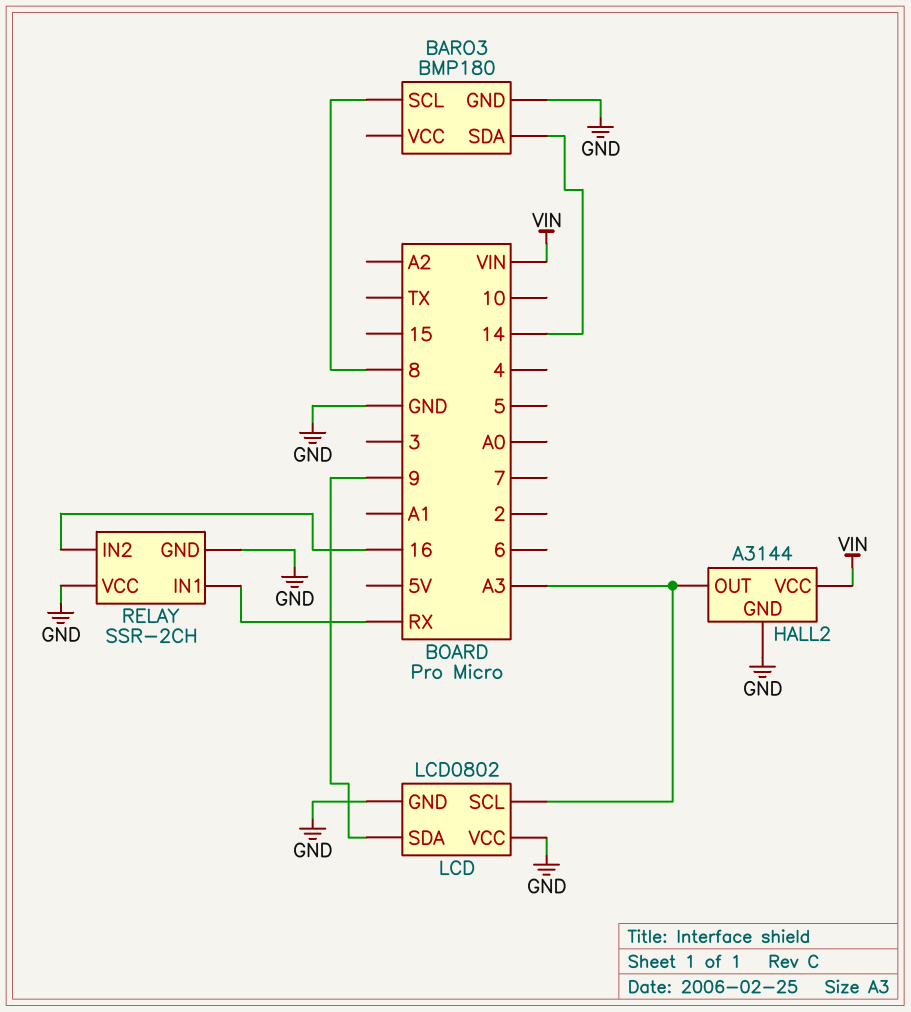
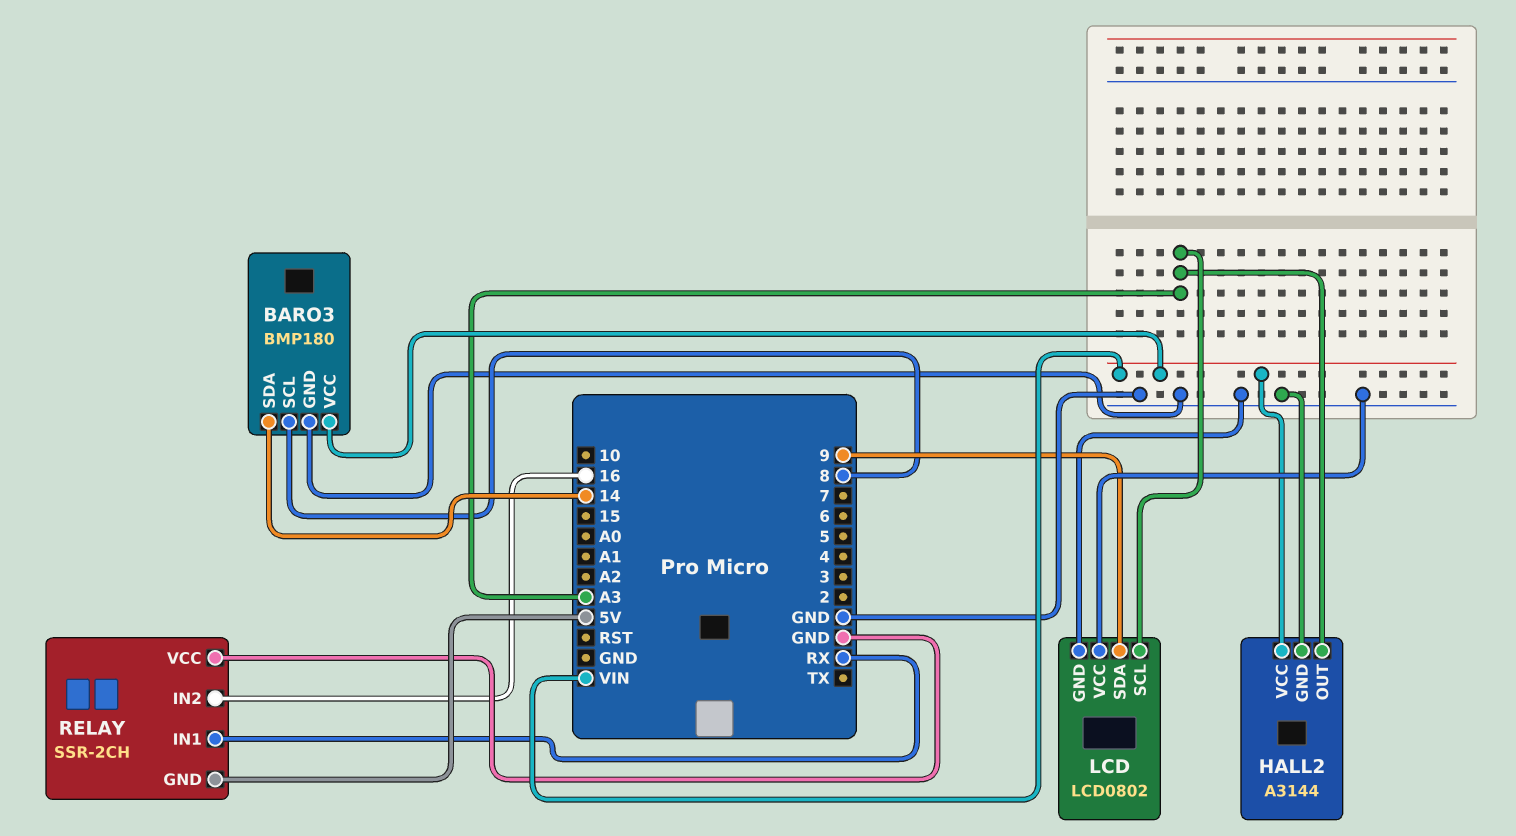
BARO3 pin VCC: none -> VIN
RELAY pin GND: GND -> 5V

